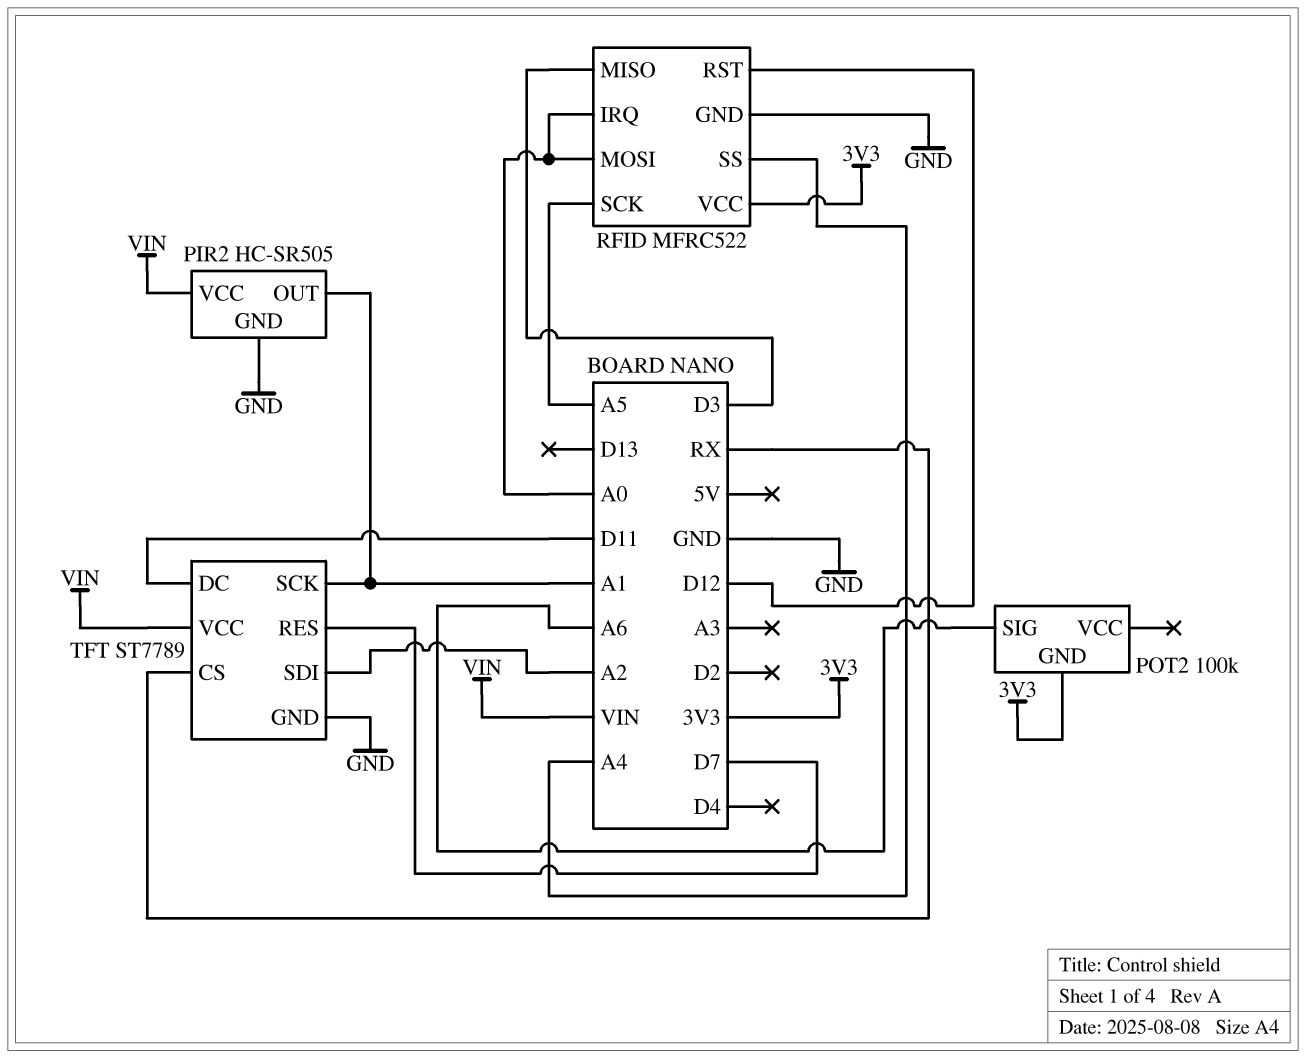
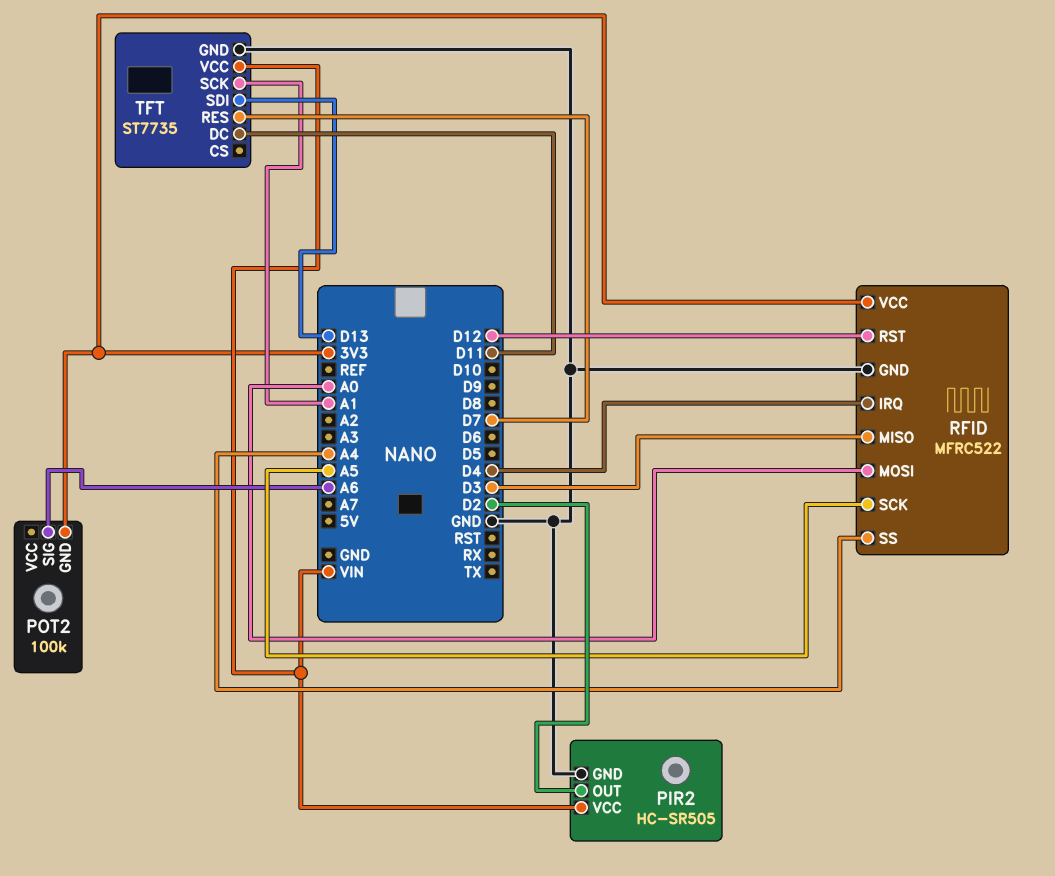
PIR2 pin OUT: A1 -> D2
RFID pin IRQ: A0 -> D4
TFT: ST7789 -> ST7735
TFT pin CS: RX -> none
TFT pin SDI: A2 -> D13

